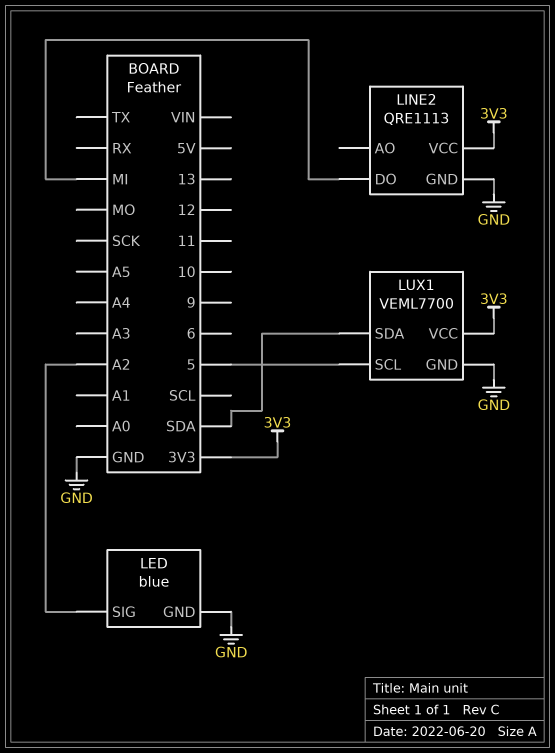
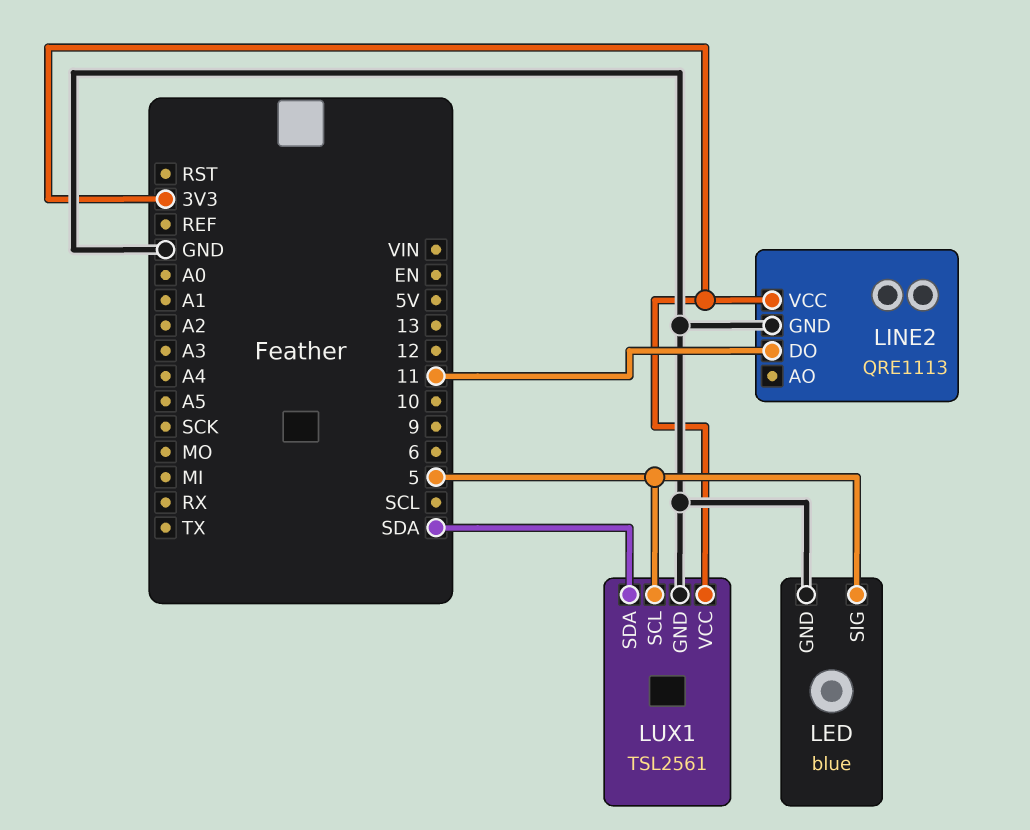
LED pin SIG: A2 -> 5
LINE2 pin DO: MI -> 11
LUX1: VEML7700 -> TSL2561

